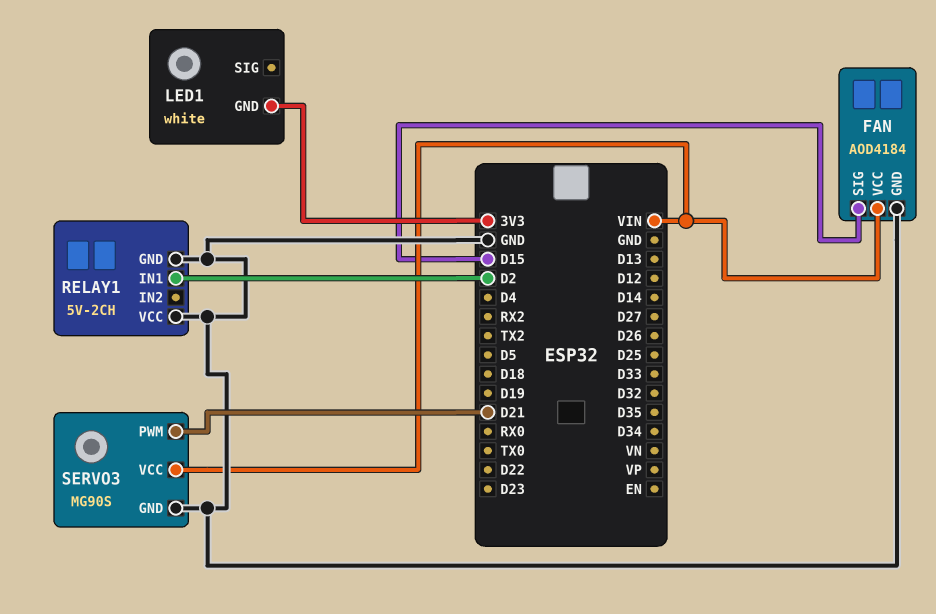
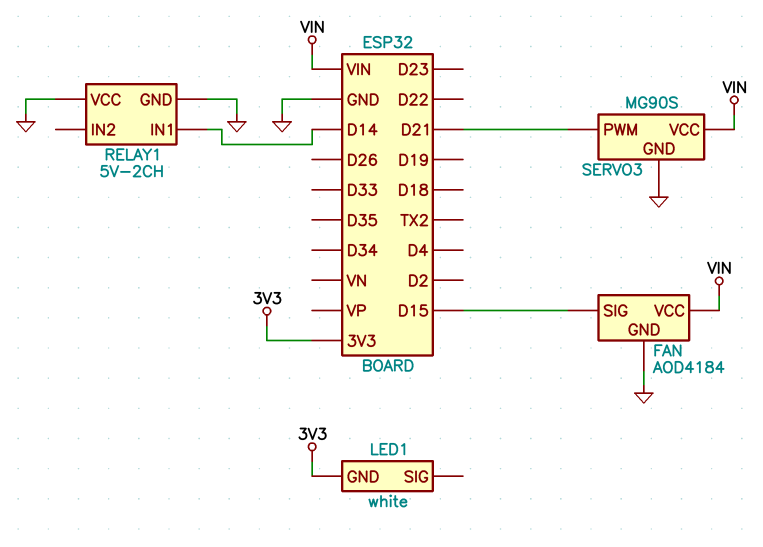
RELAY1 pin IN1: D2 -> D14

